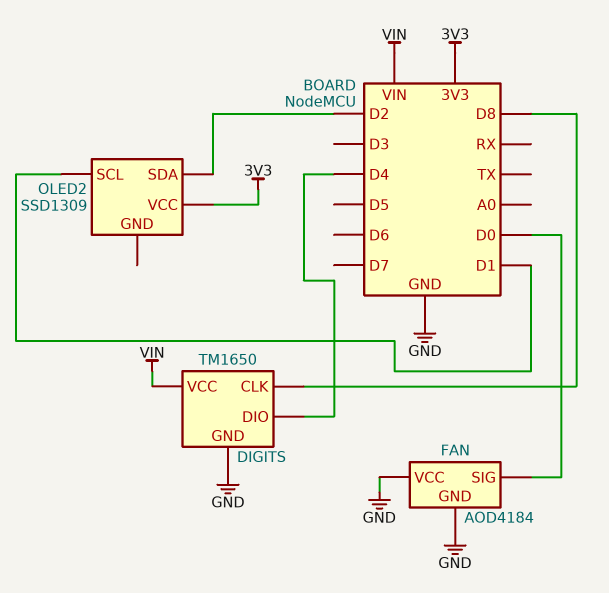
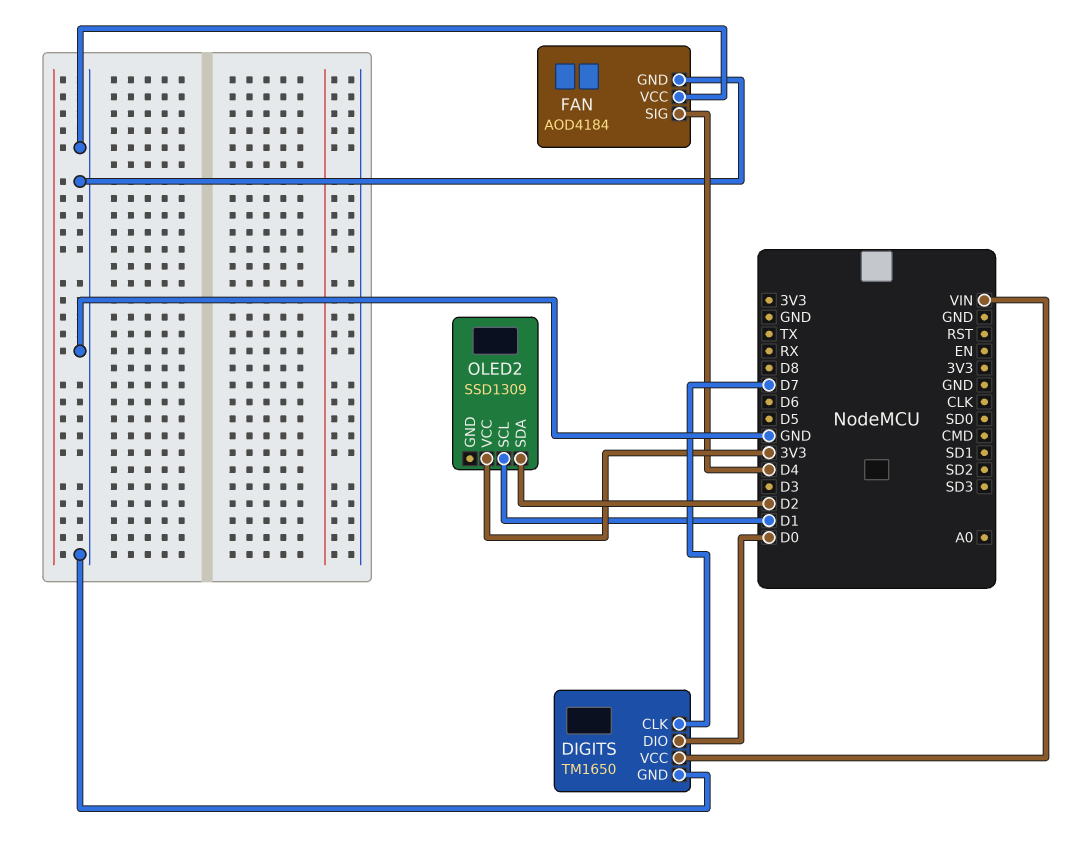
DIGITS pin CLK: D8 -> D7
DIGITS pin DIO: D4 -> D0
FAN pin SIG: D0 -> D4

